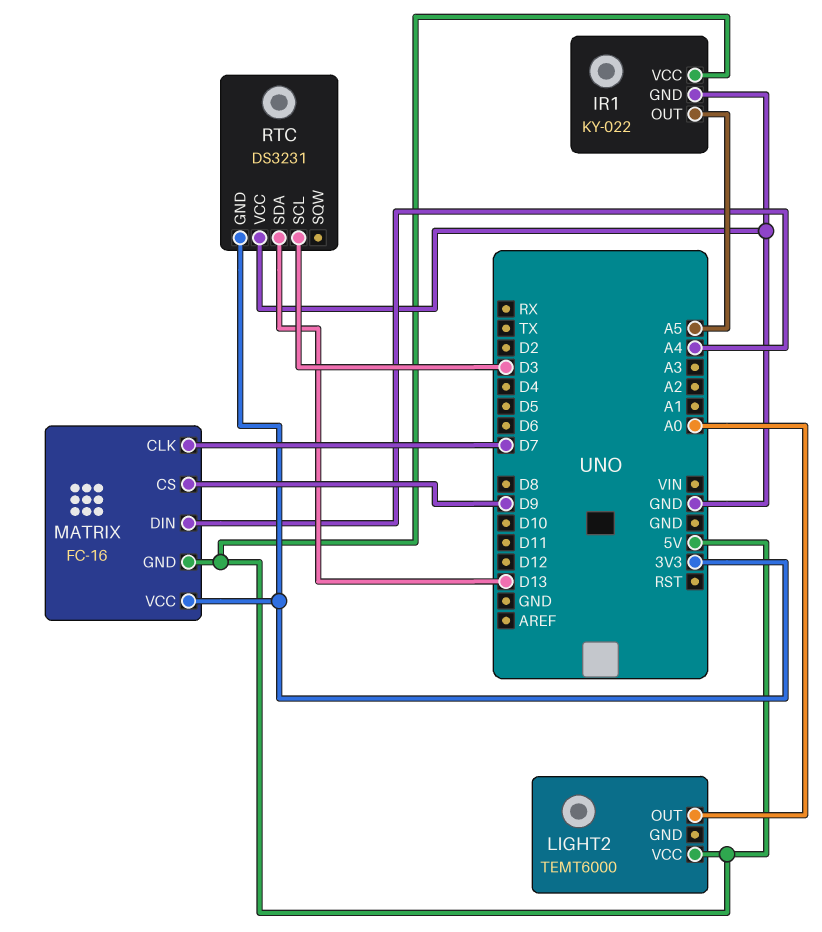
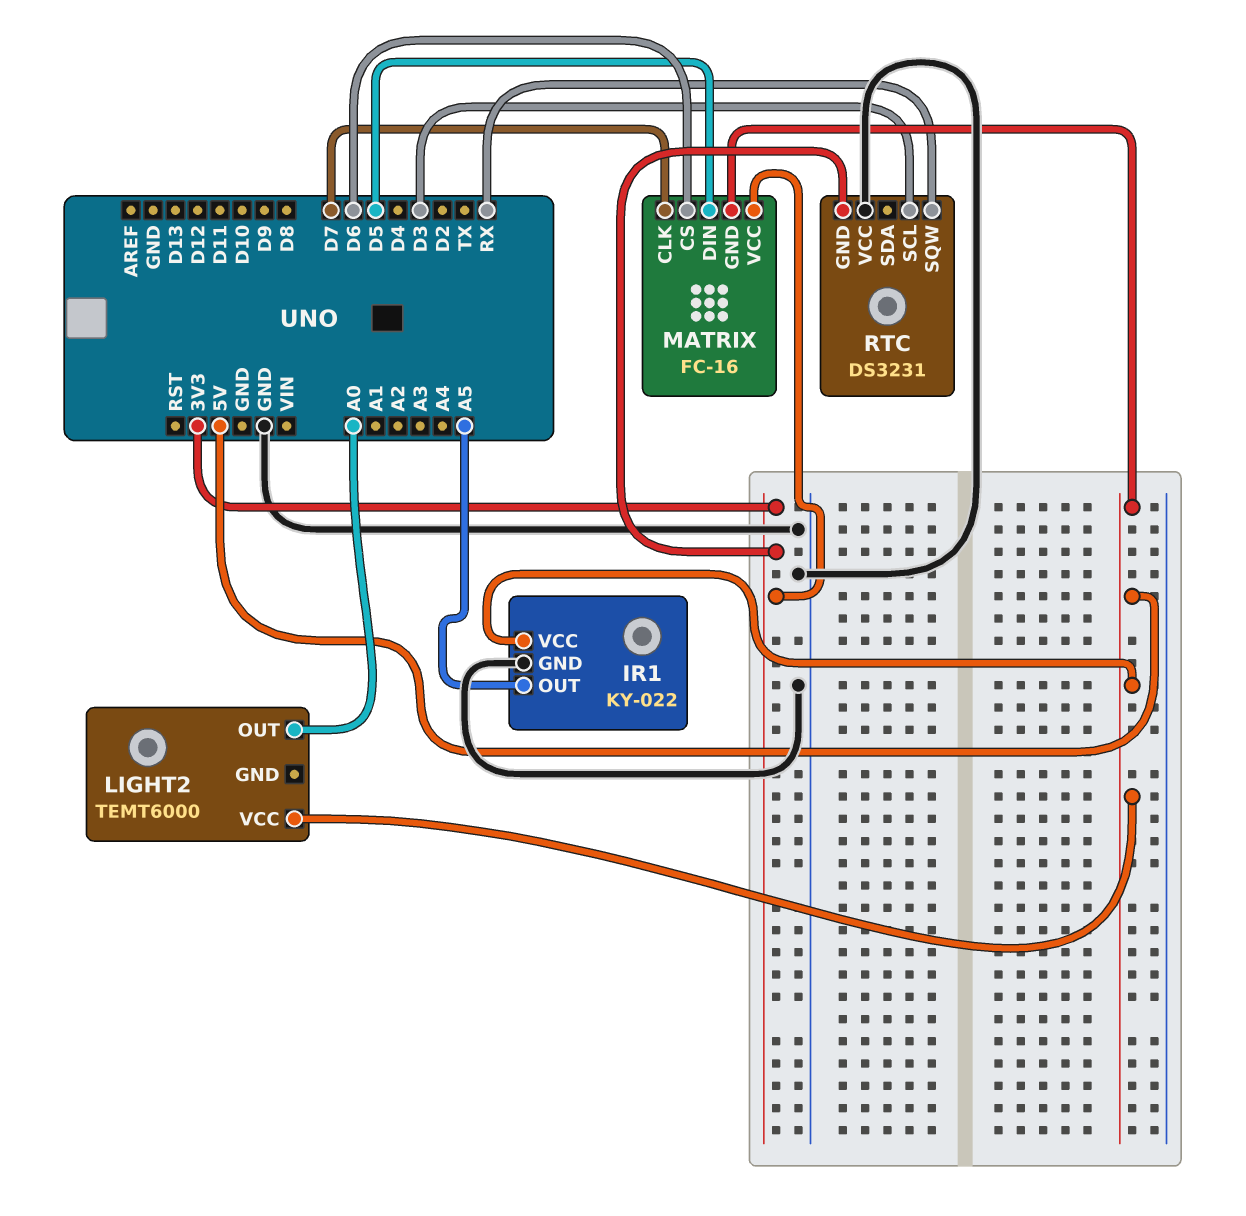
MATRIX pin CS: D9 -> D6
MATRIX pin DIN: A4 -> D5
RTC pin SDA: D13 -> none
RTC pin SQW: none -> RX

